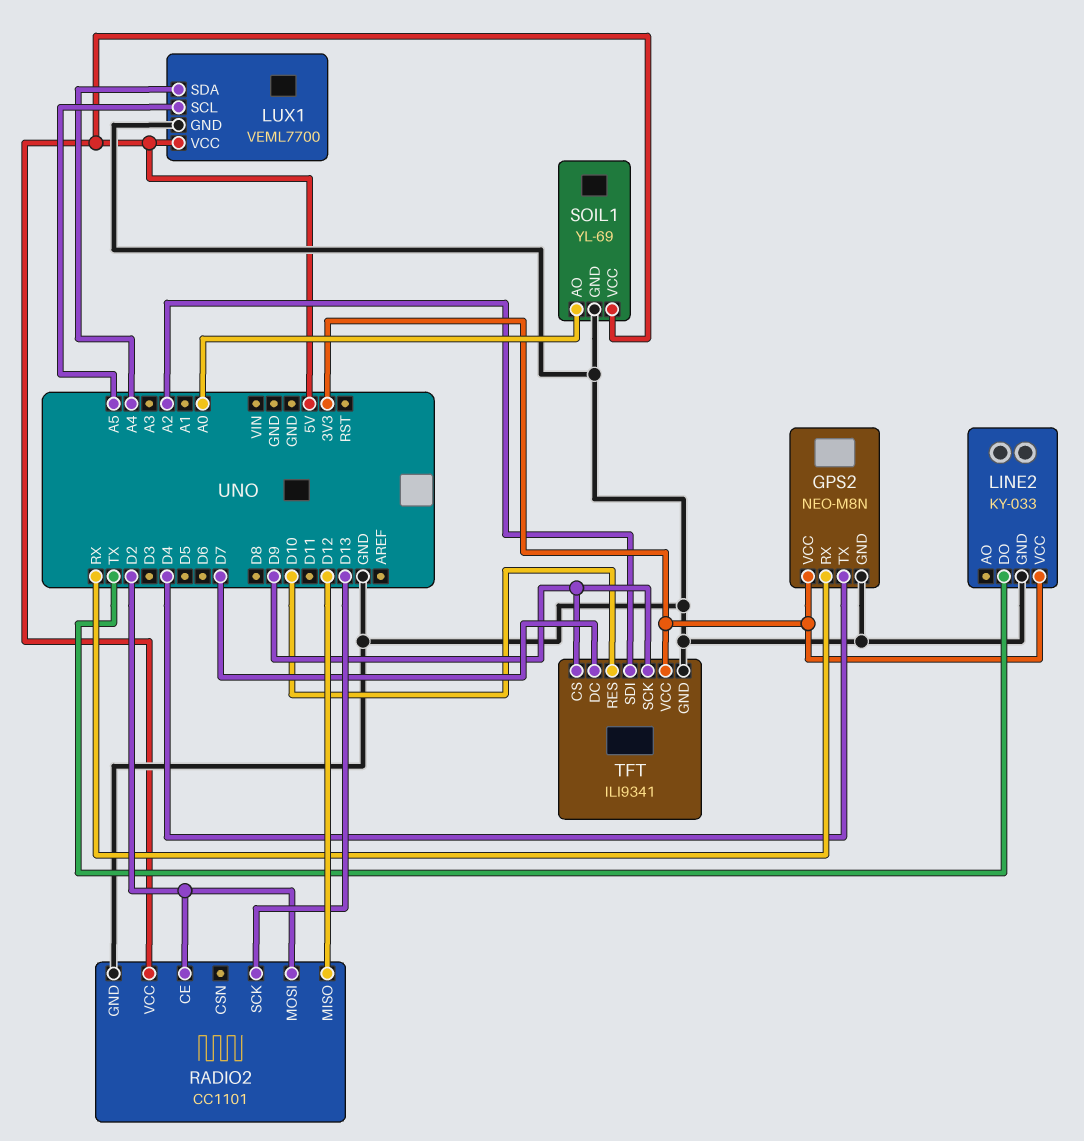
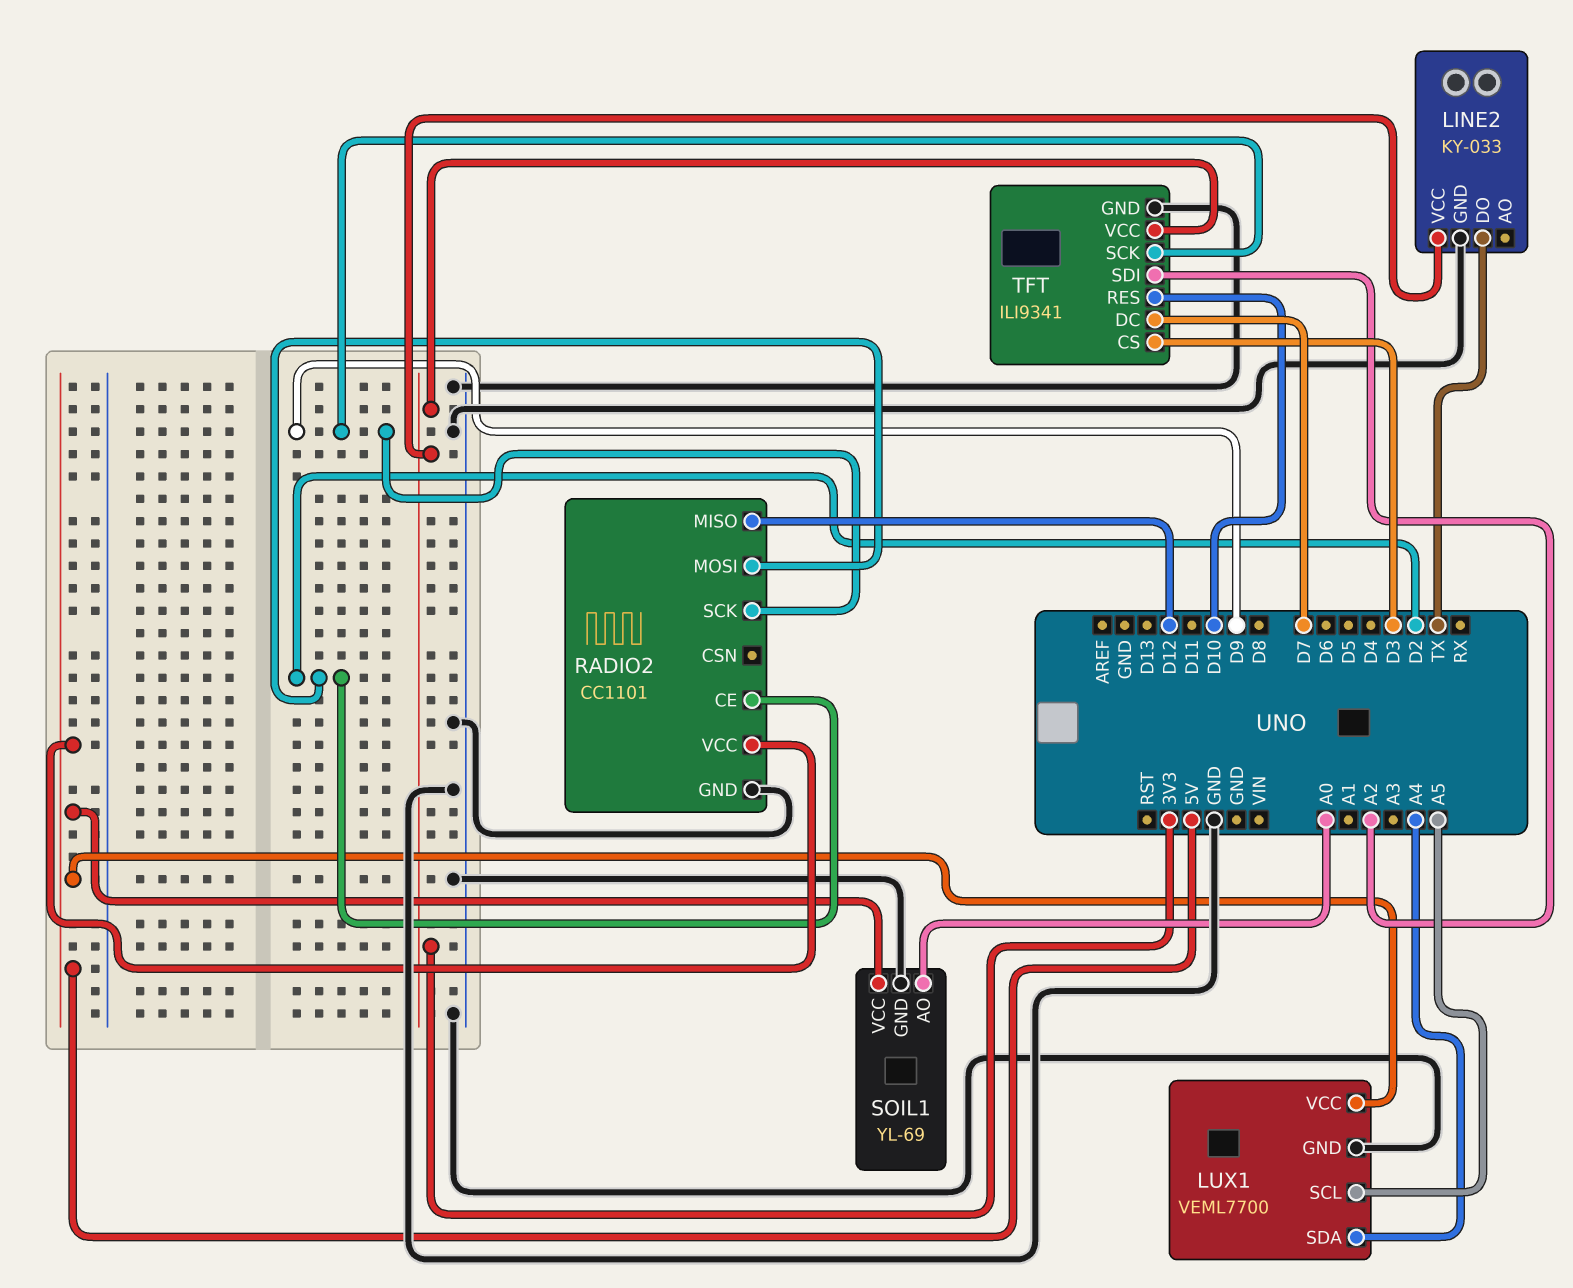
GPS2: NEO-M8N -> none
GPS2 pin GND: GND -> none
GPS2 pin RX: RX -> none
GPS2 pin TX: D4 -> none
GPS2 pin VCC: 3V3 -> none
RADIO2 pin SCK: D13 -> D9
TFT pin CS: D9 -> D3

